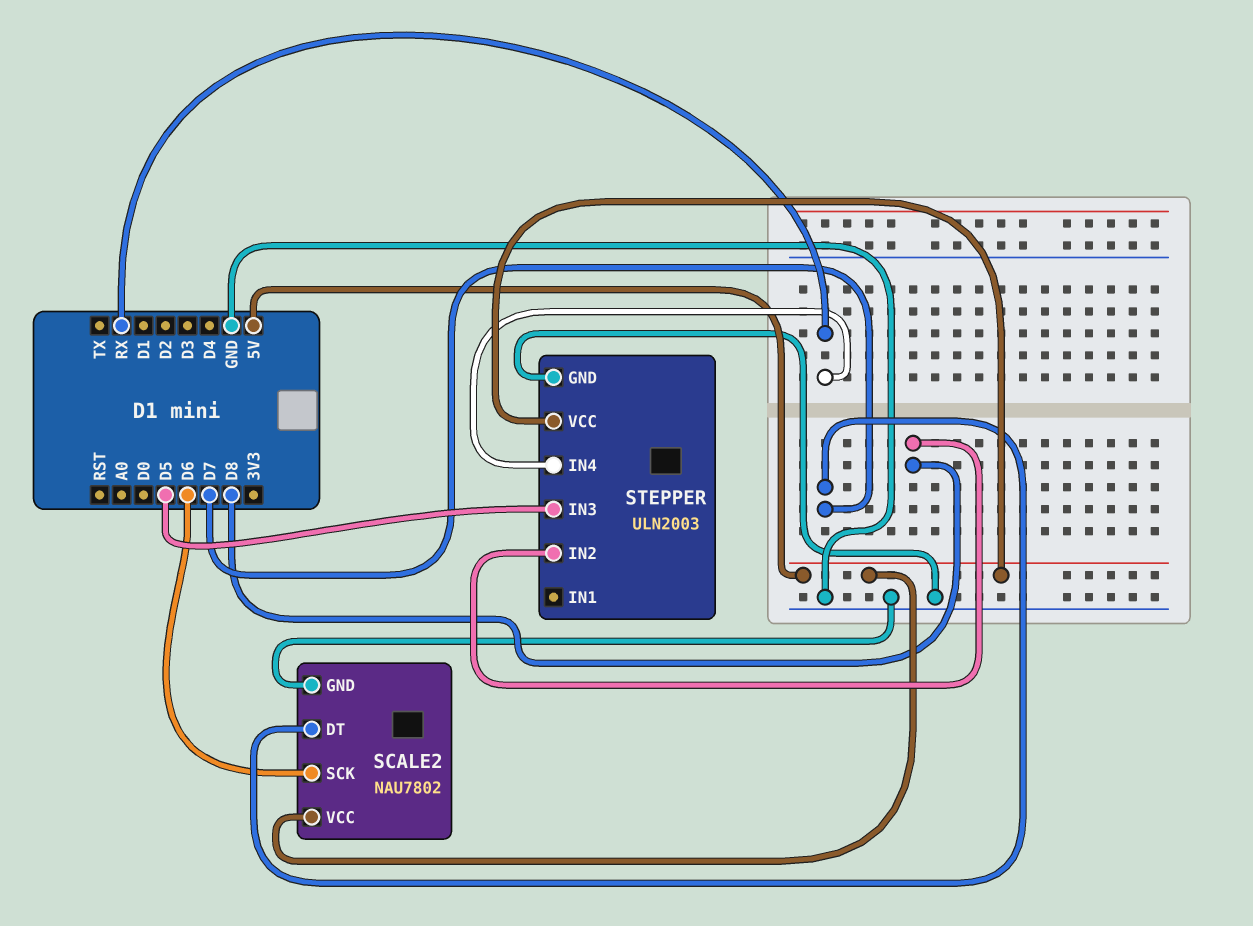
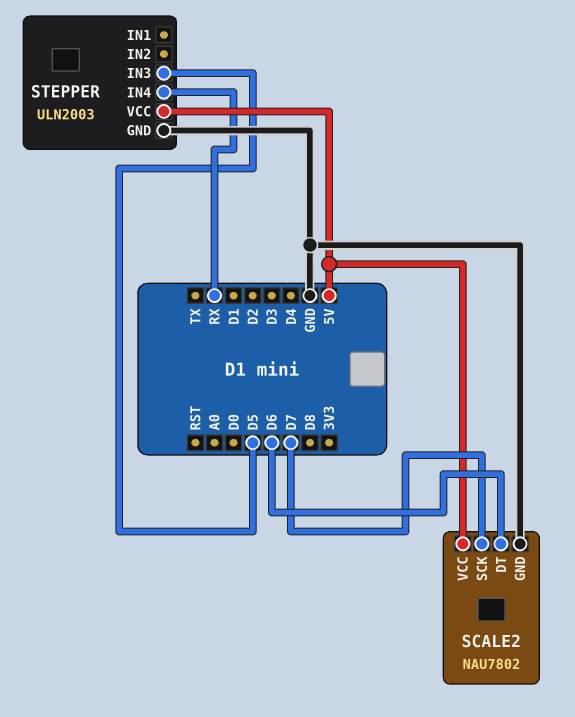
SCALE2 pin DT: D7 -> D6
SCALE2 pin SCK: D6 -> D7
STEPPER pin IN2: D8 -> none

